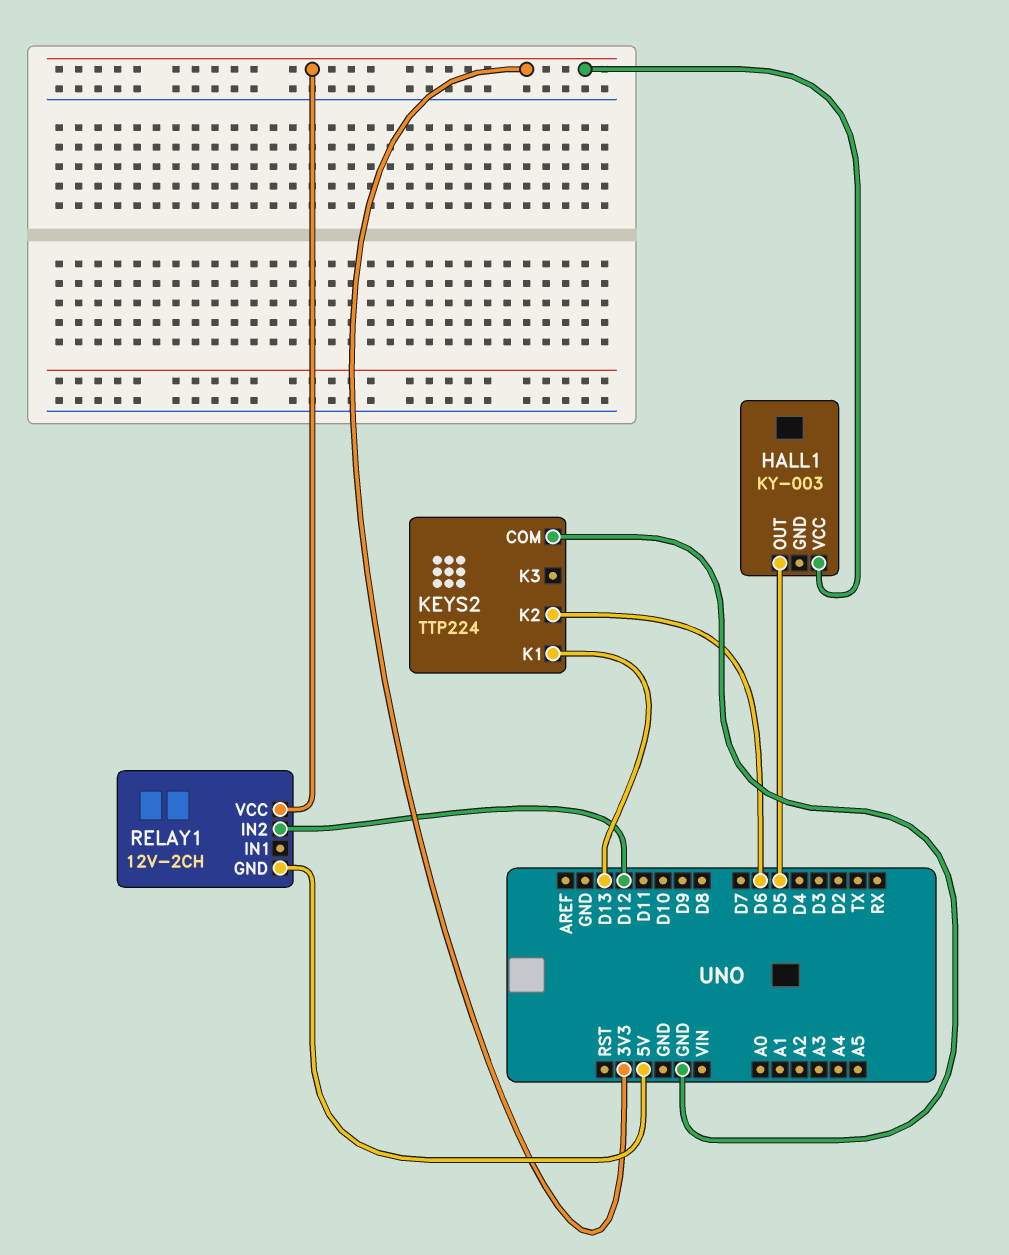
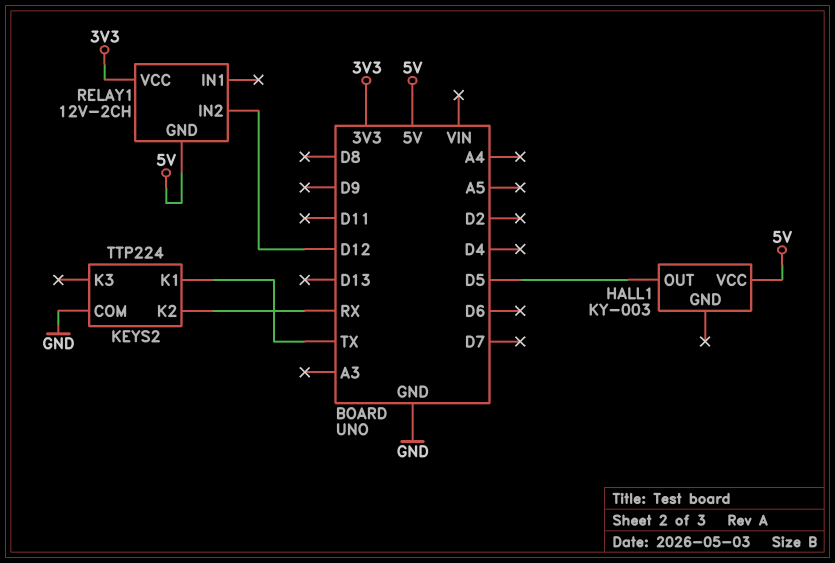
HALL1 pin VCC: 3V3 -> 5V
KEYS2 pin K1: D13 -> TX
KEYS2 pin K2: D6 -> RX

